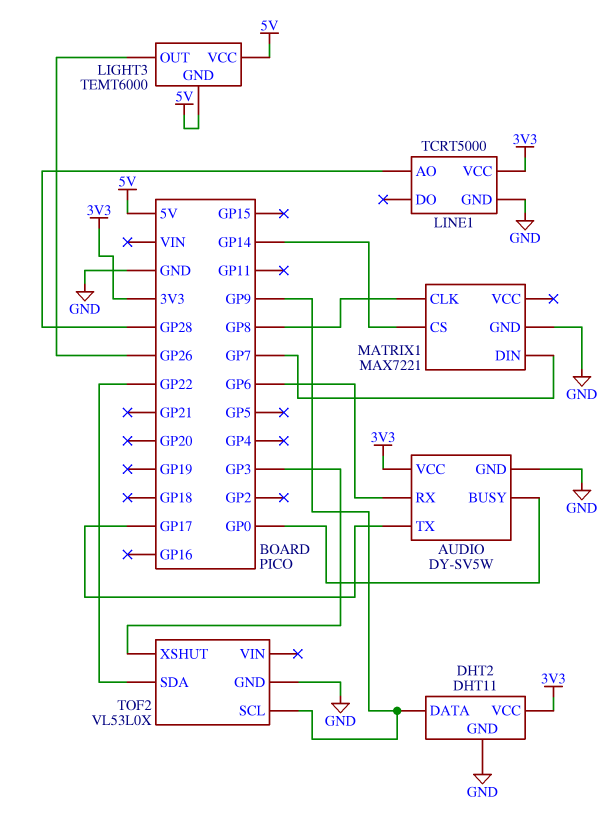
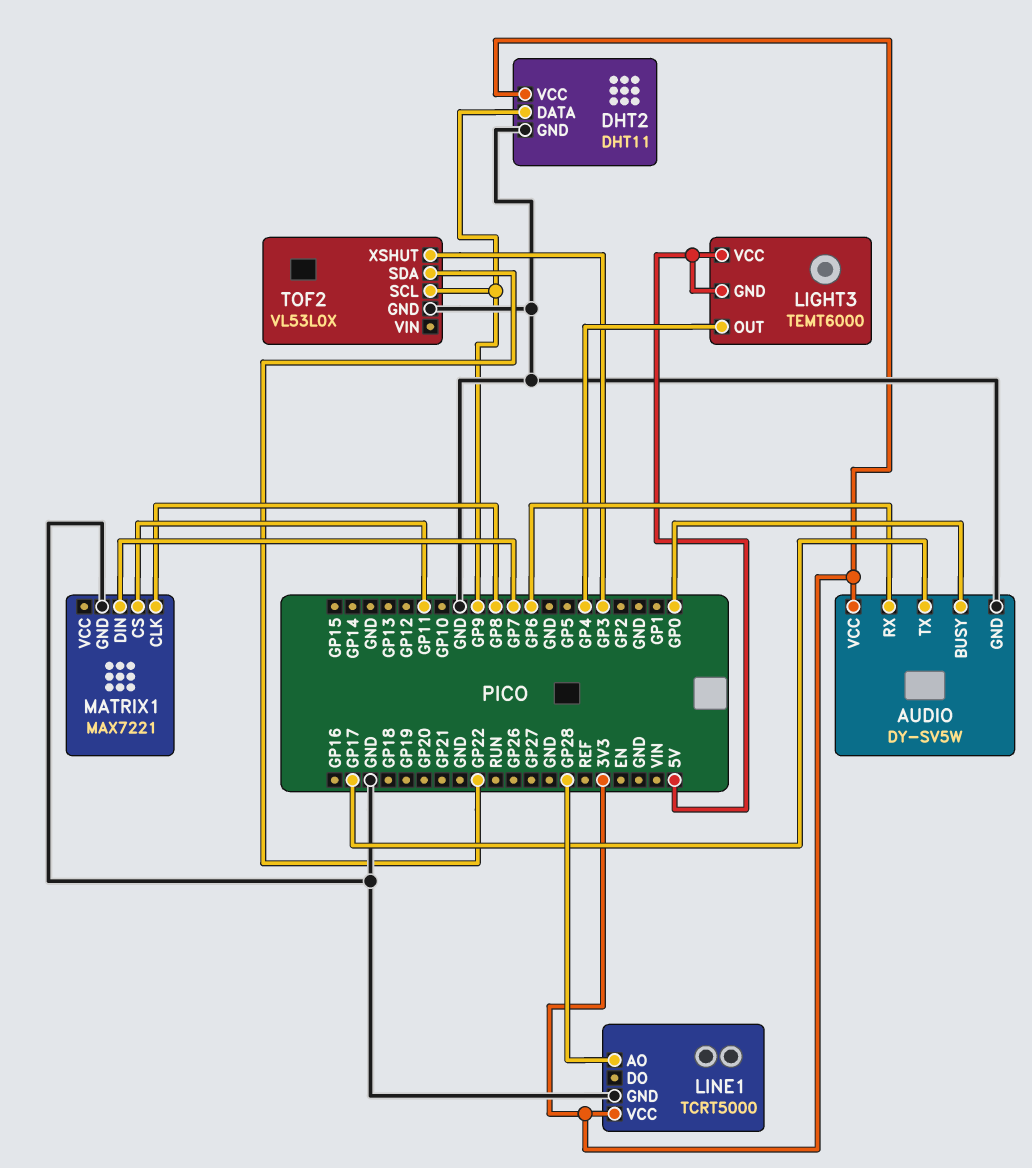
LIGHT3 pin OUT: GP26 -> GP4
MATRIX1 pin CS: GP14 -> GP11

